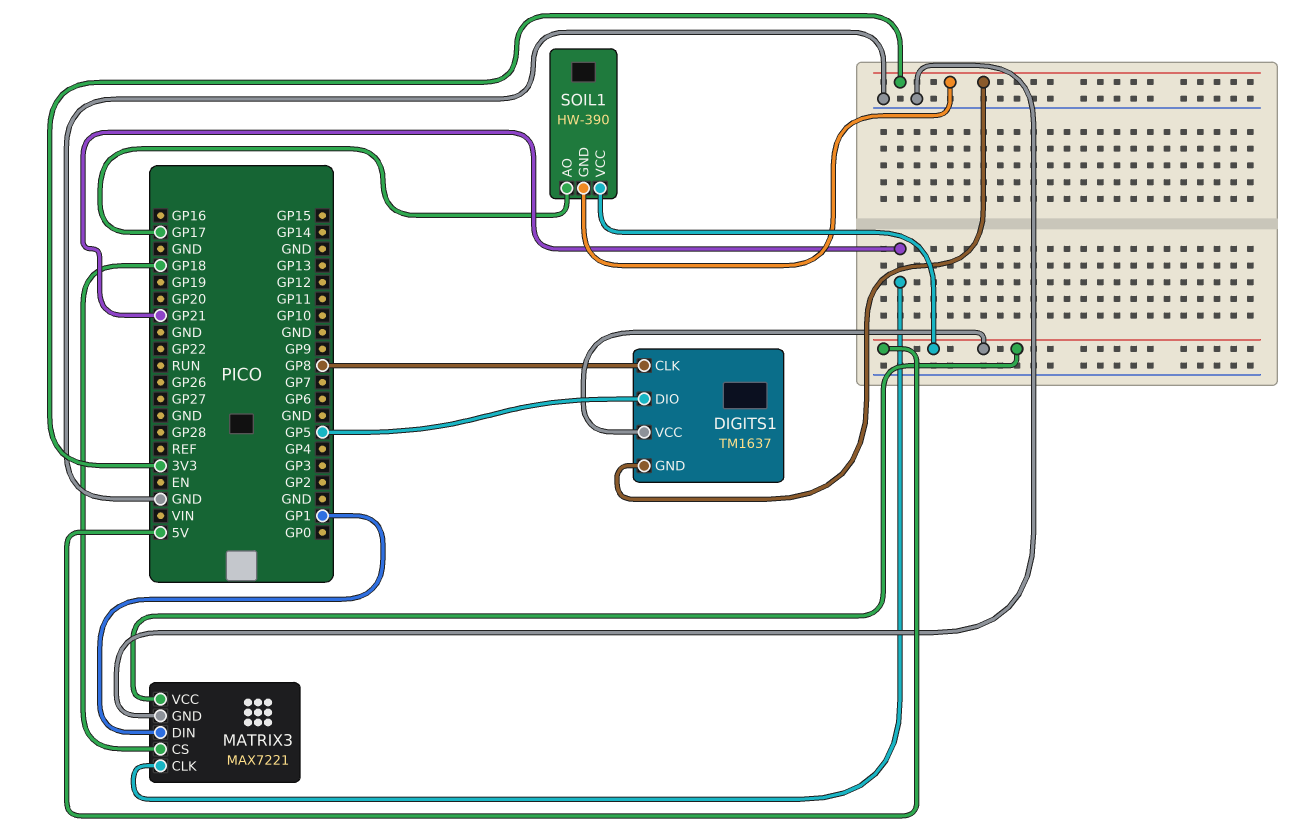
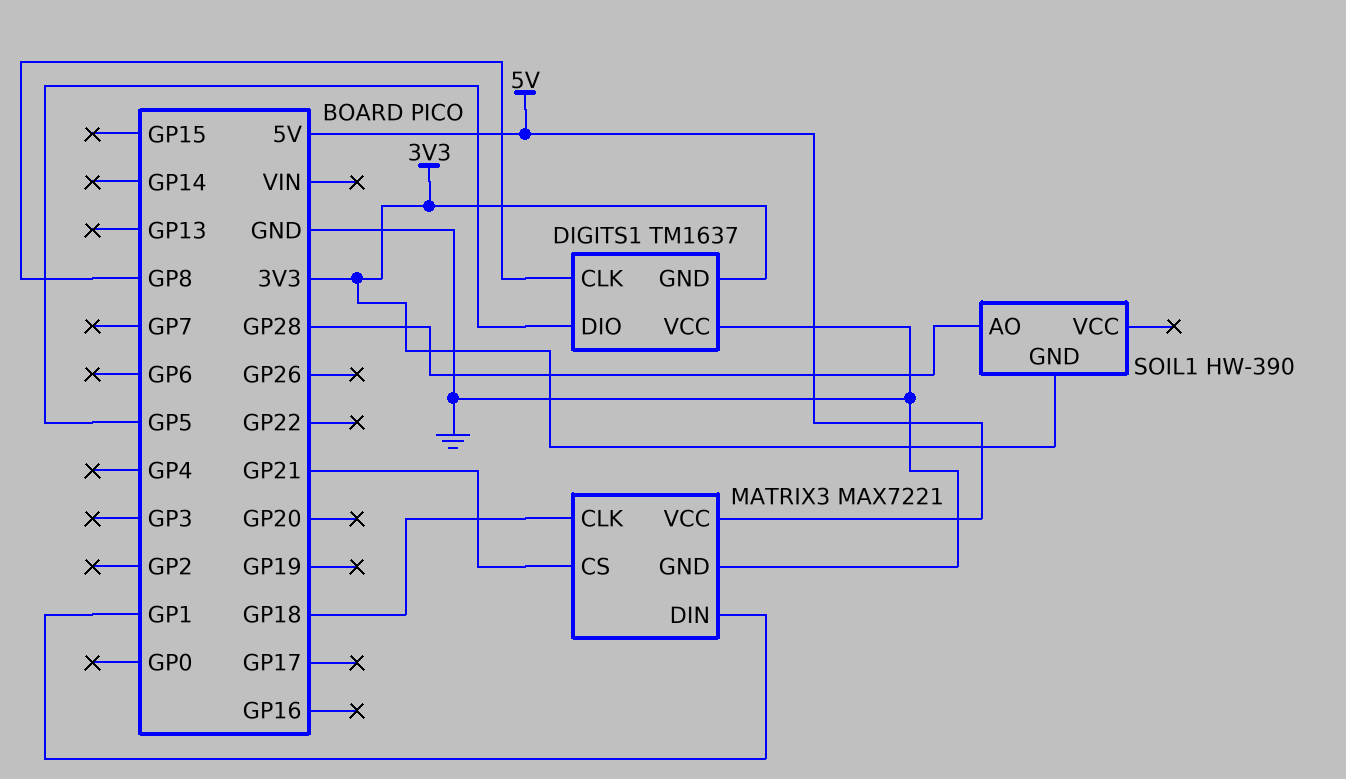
DIGITS1 pin VCC: 5V -> GND
MATRIX3 pin CLK: GP21 -> GP18
MATRIX3 pin CS: GP18 -> GP21
SOIL1 pin AO: GP17 -> GP28
SOIL1 pin VCC: 5V -> none

